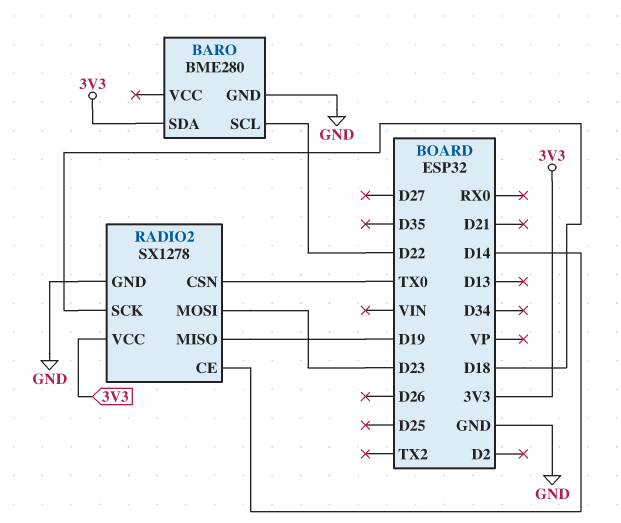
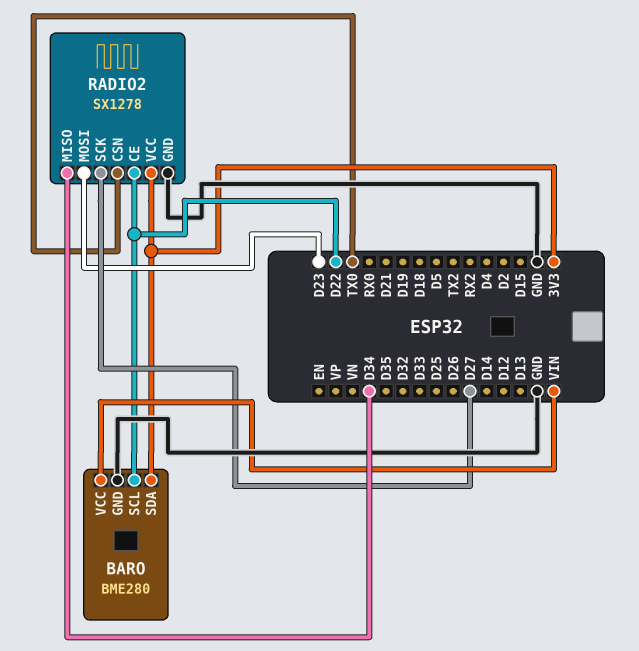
BARO pin VCC: none -> VIN
RADIO2 pin CE: D14 -> D22
RADIO2 pin MISO: D19 -> D34
RADIO2 pin SCK: D18 -> D27

